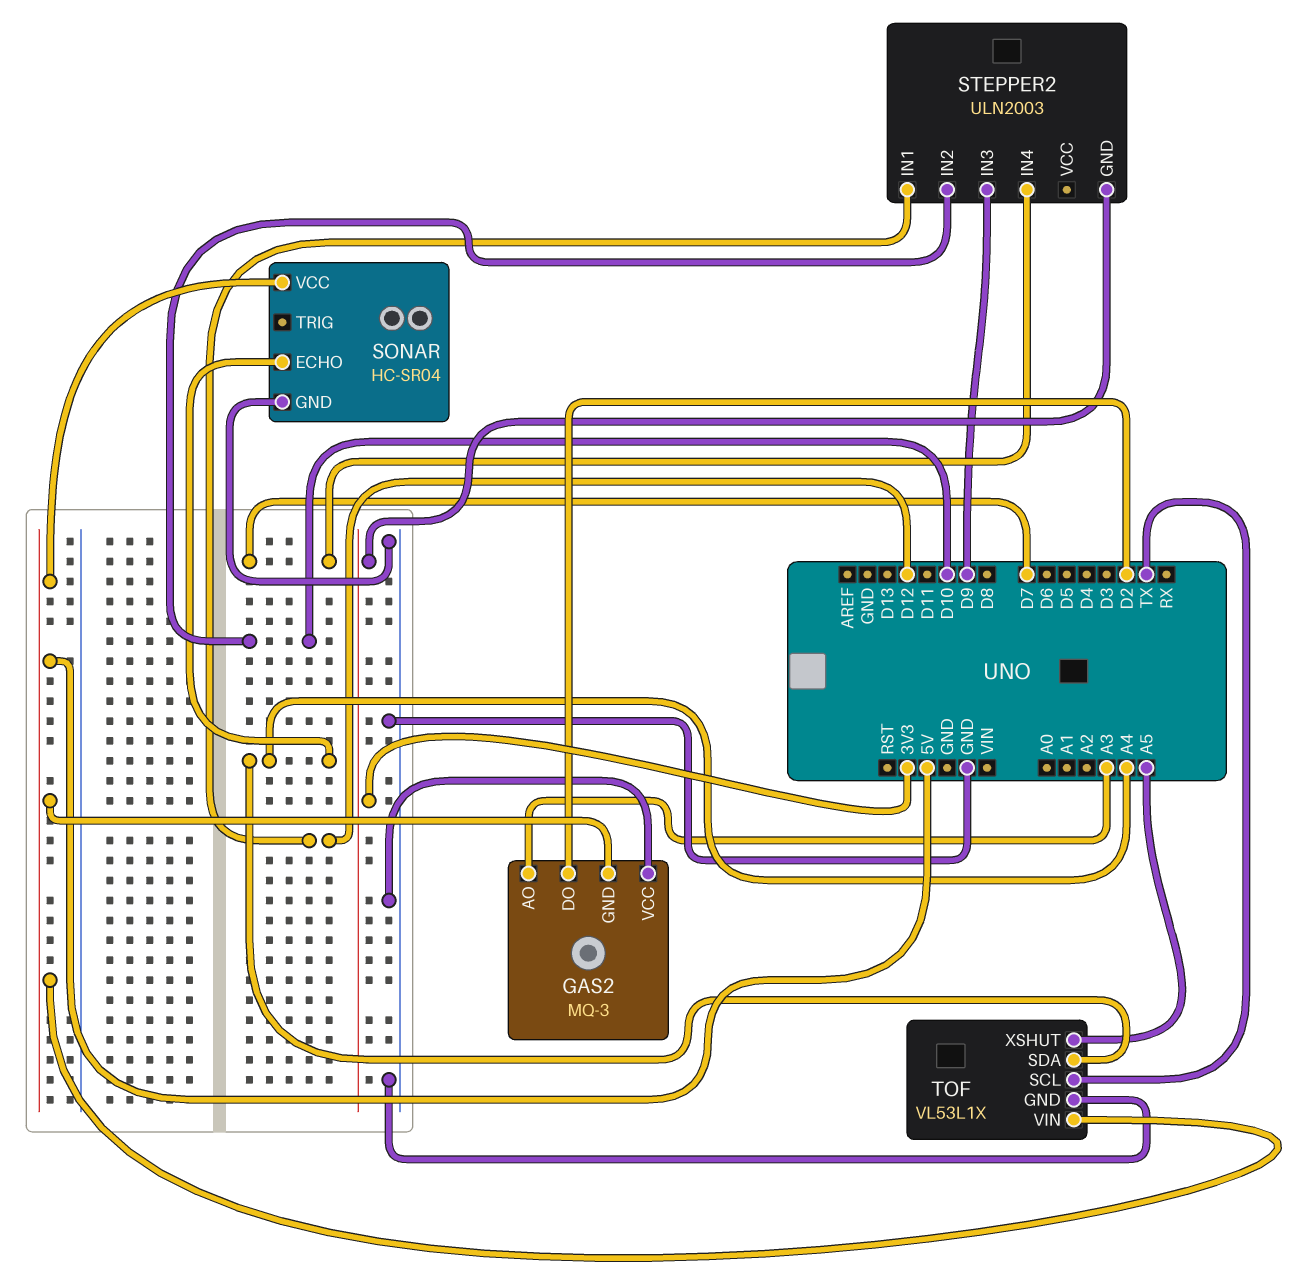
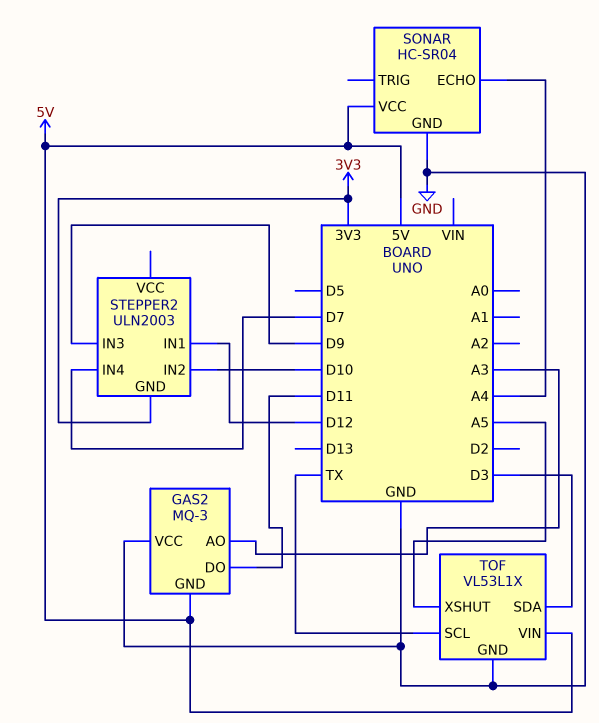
GAS2 pin DO: D2 -> D11
TOF pin SDA: A4 -> D3

